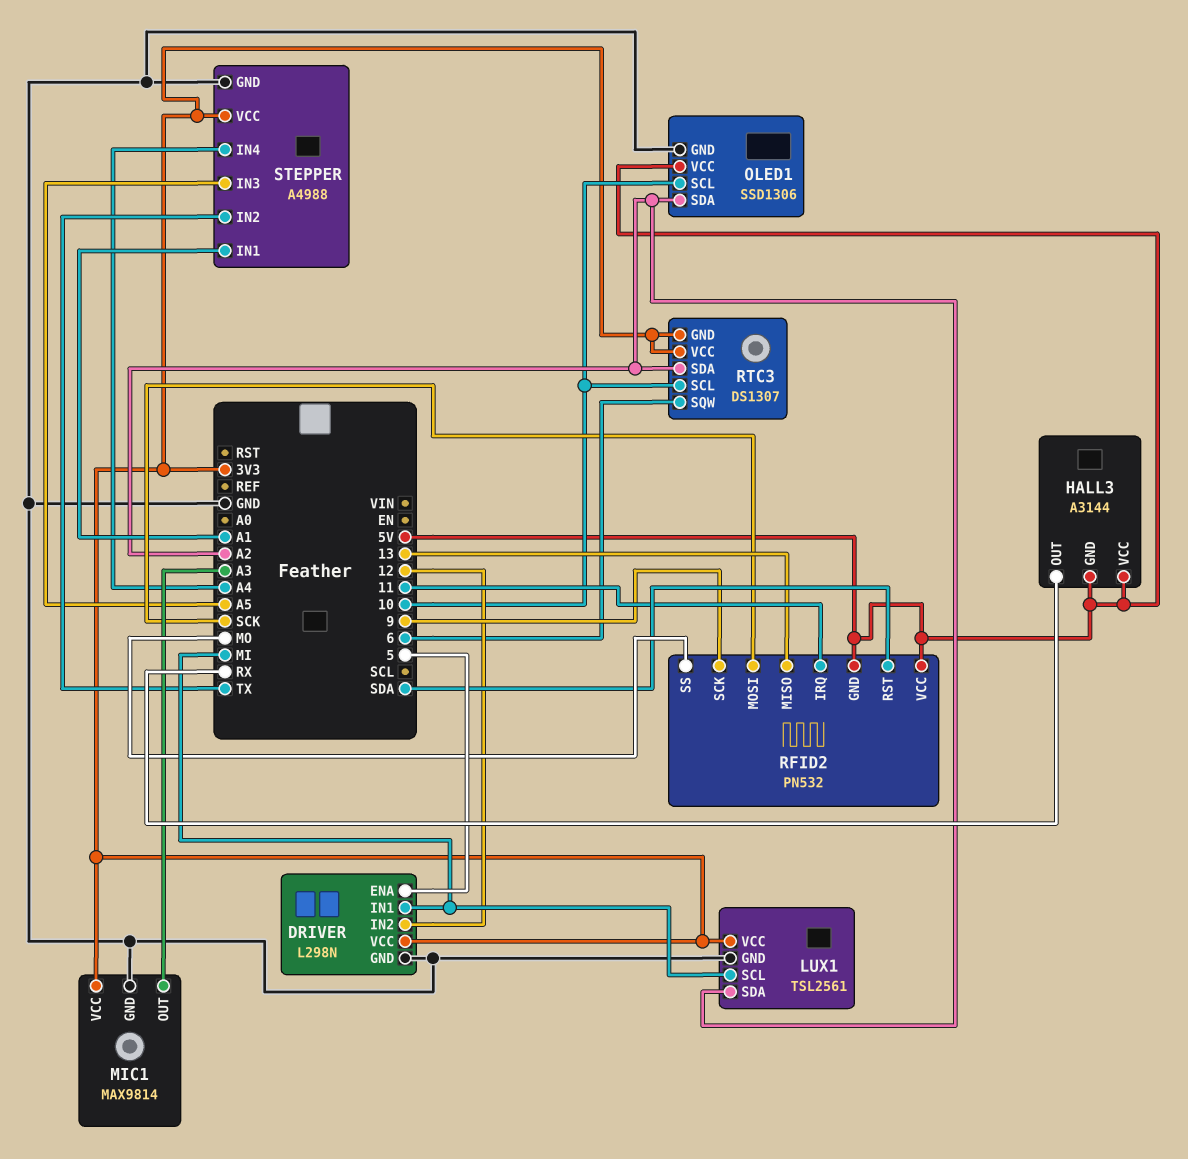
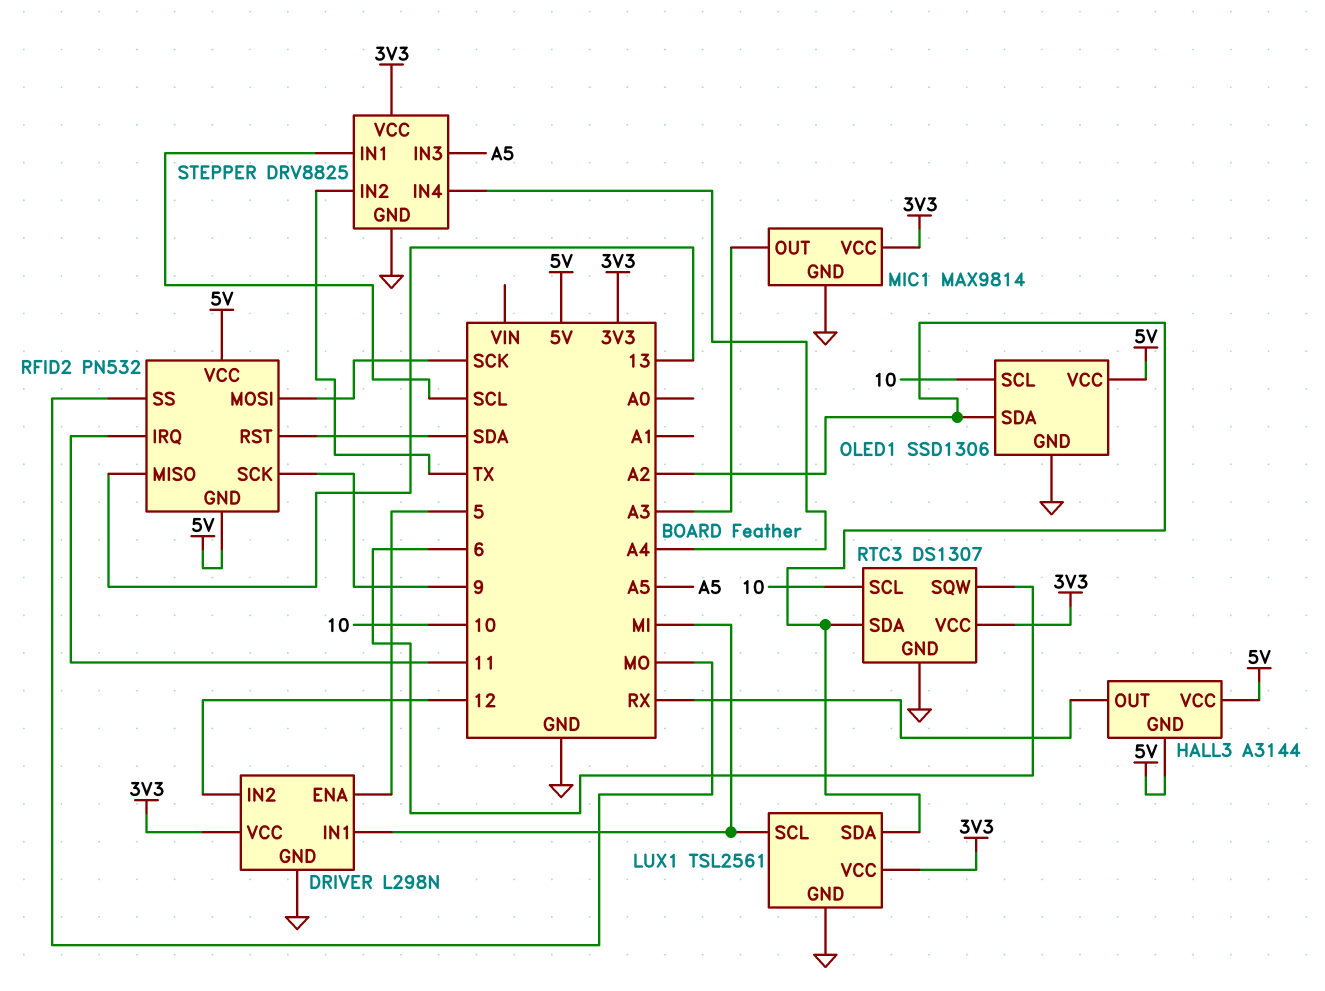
RTC3 pin GND: 3V3 -> GND
STEPPER: A4988 -> DRV8825
STEPPER pin IN1: A1 -> SCL

